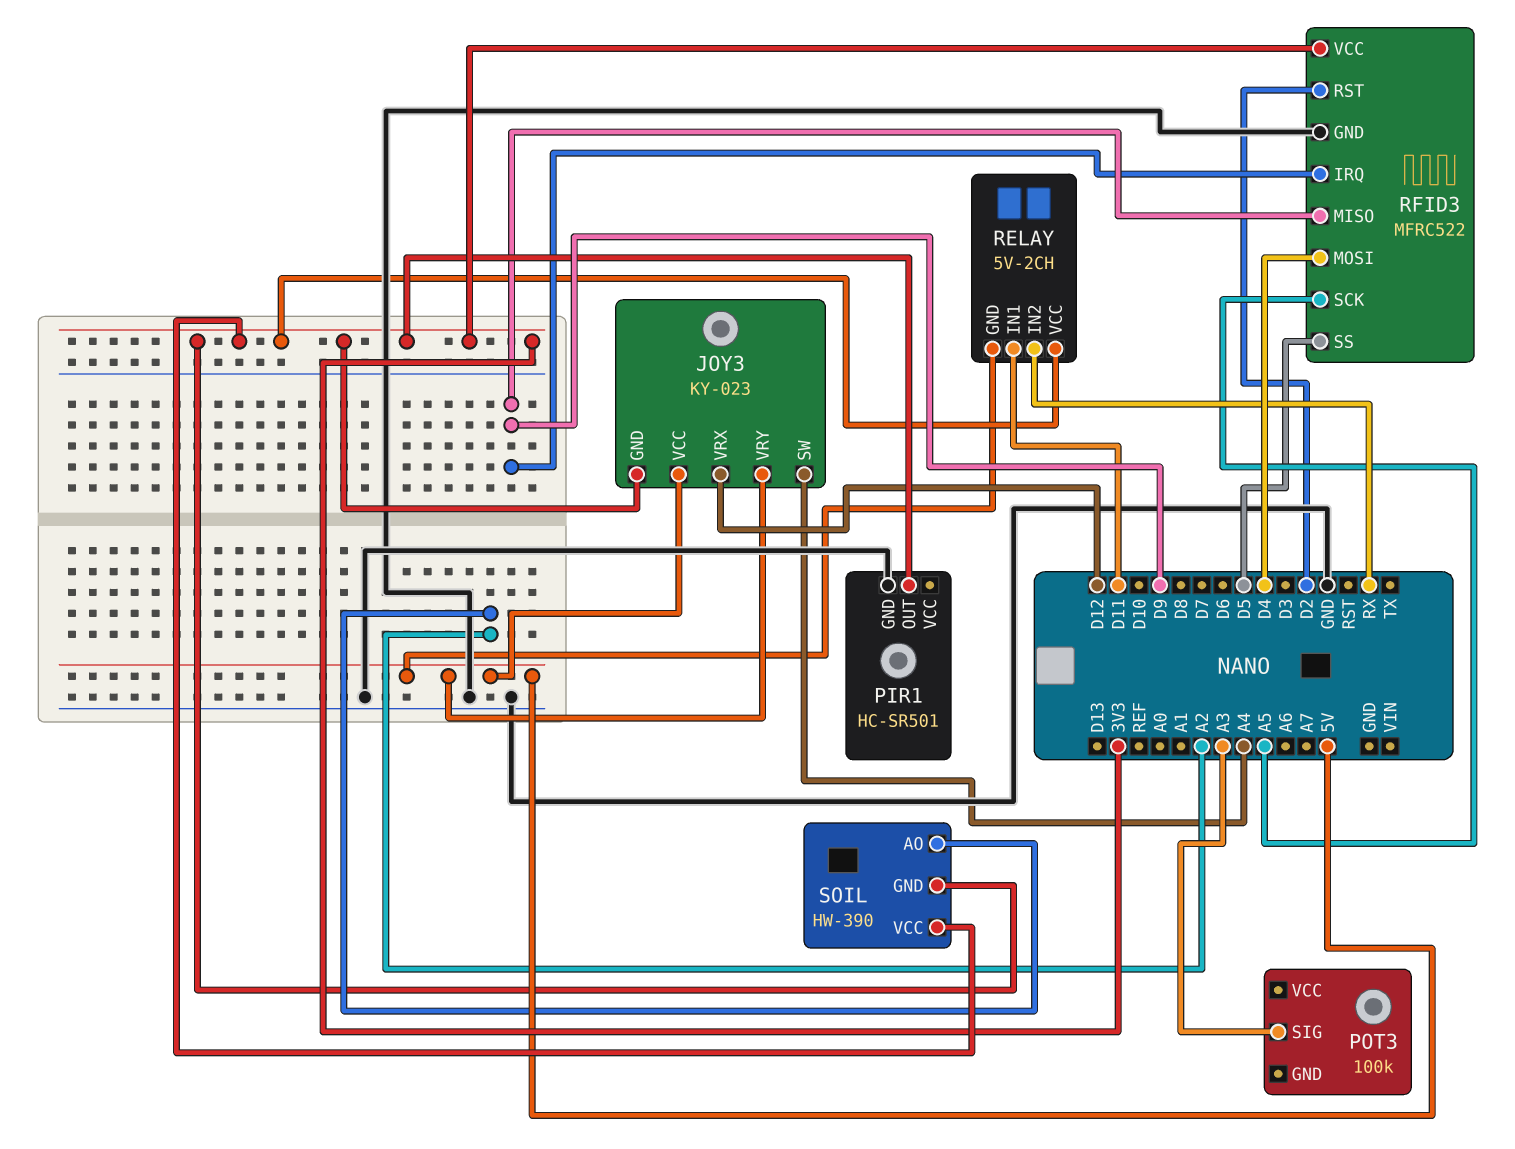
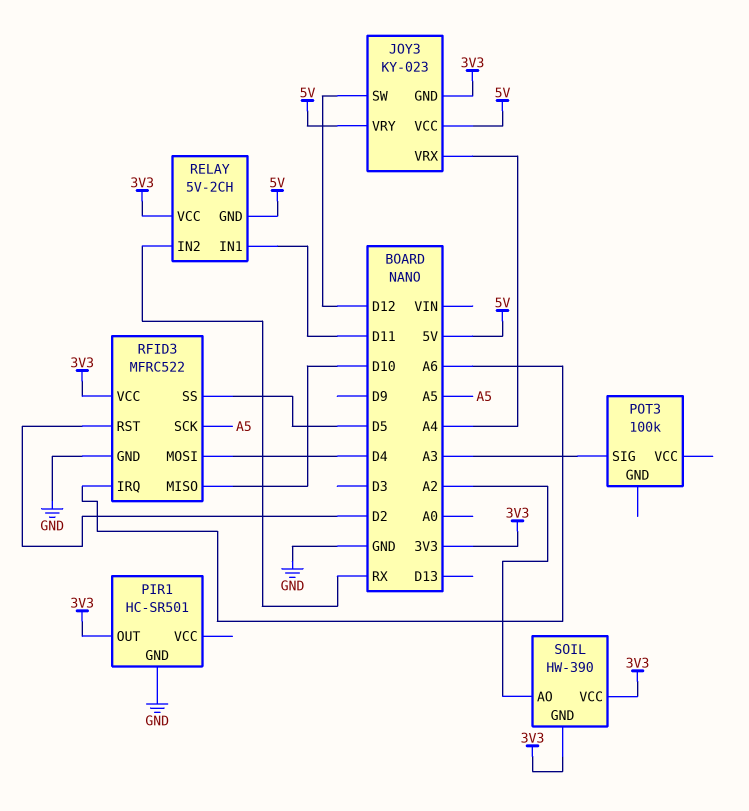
JOY3 pin SW: A4 -> D12
JOY3 pin VRX: D12 -> A4
RFID3 pin IRQ: D9 -> A6
RFID3 pin MISO: D9 -> D10

